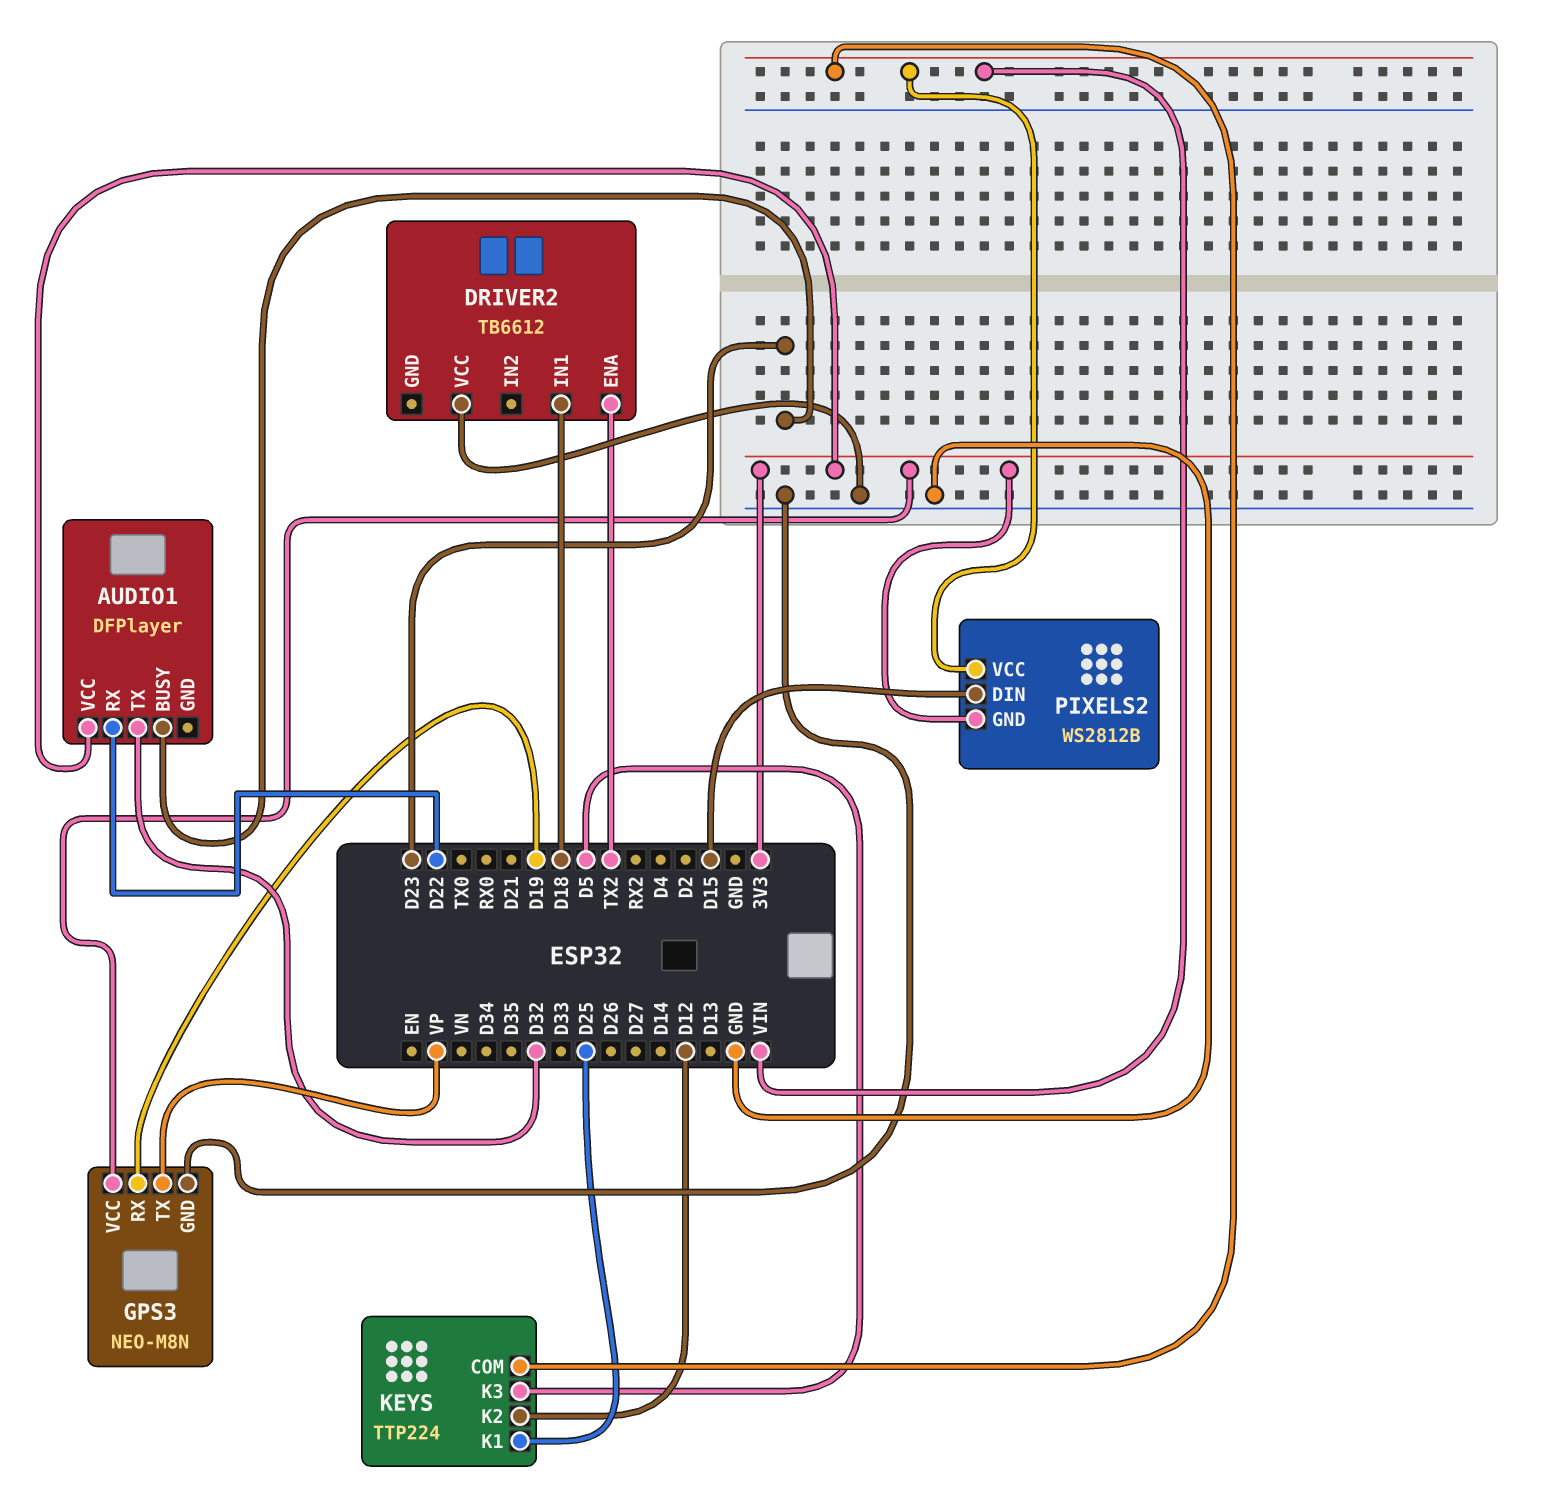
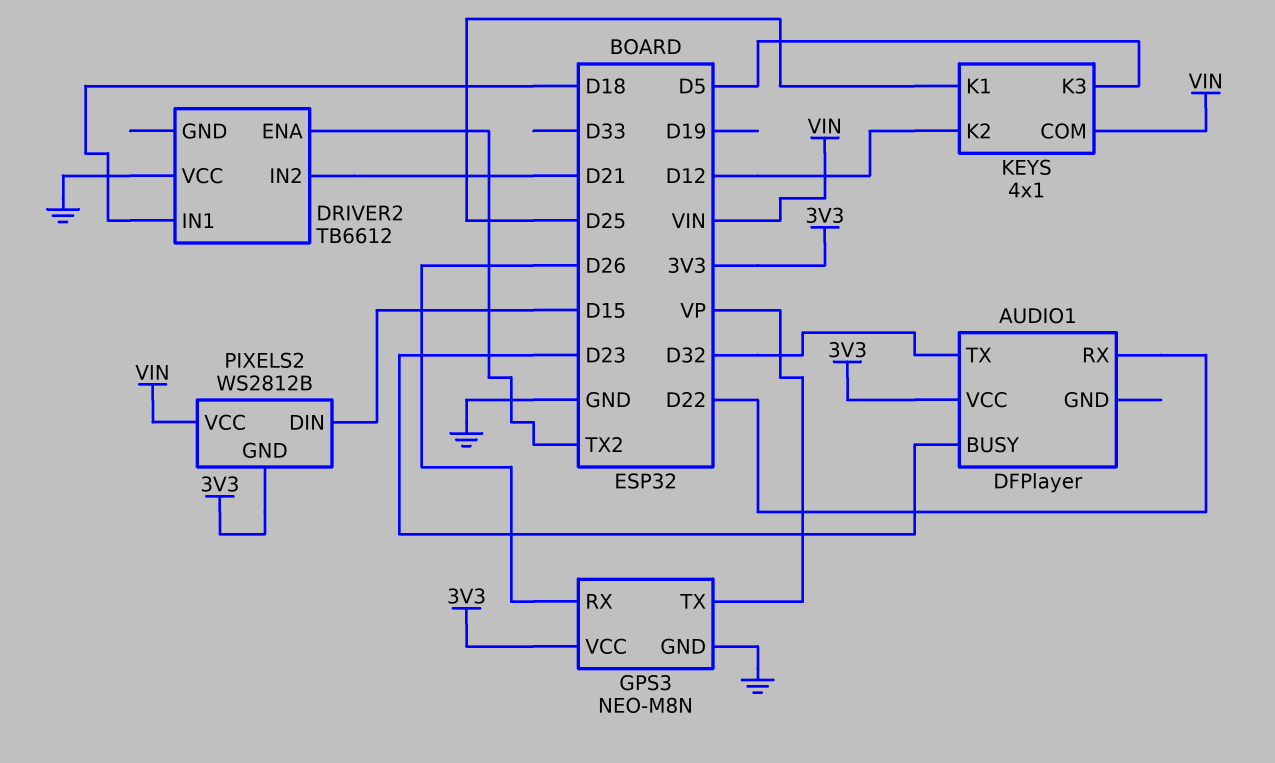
DRIVER2 pin IN2: none -> D21
GPS3 pin RX: D19 -> D26
KEYS: TTP224 -> 4x1

